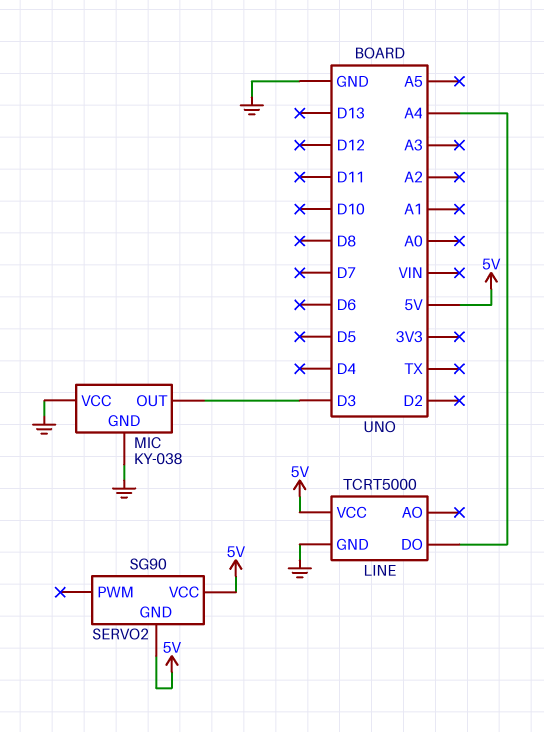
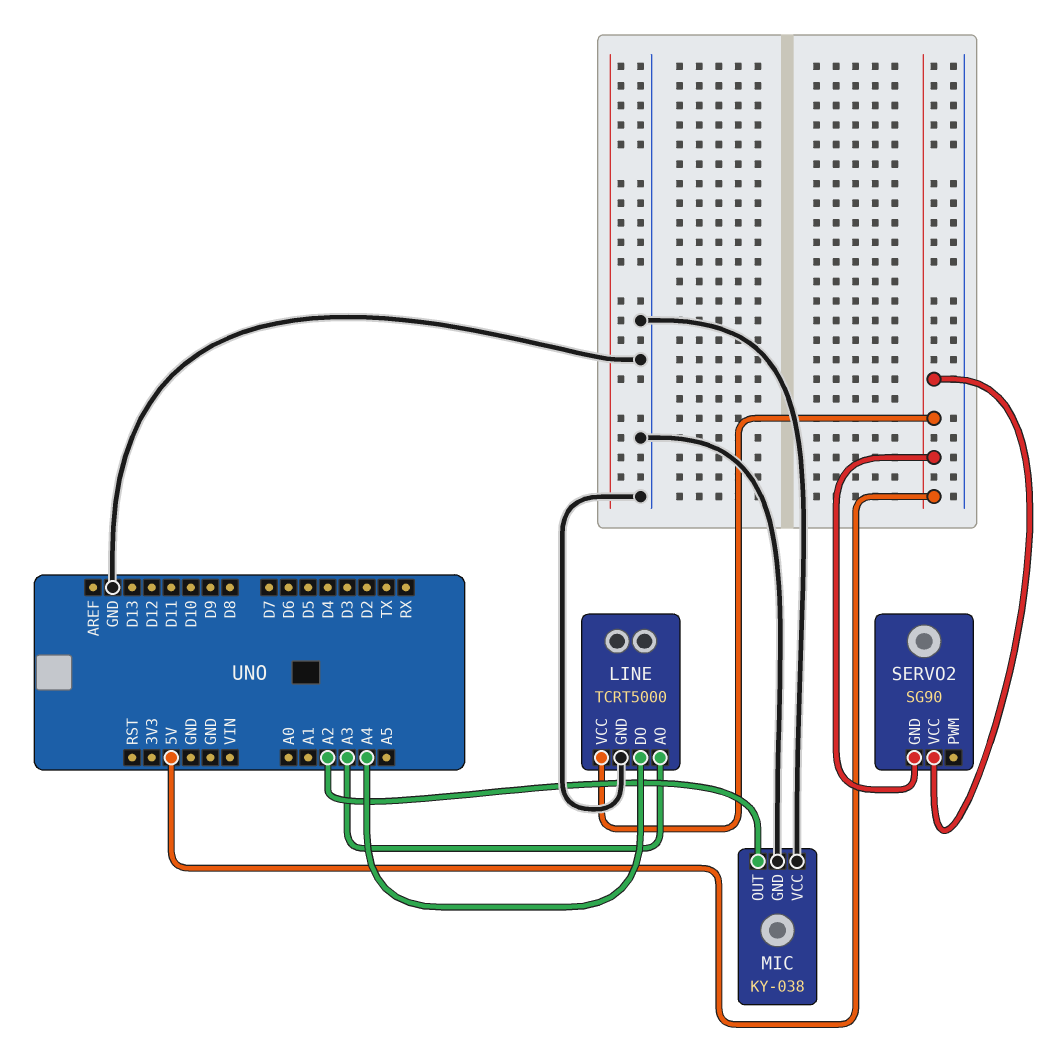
LINE pin AO: none -> A3
MIC pin OUT: D3 -> A2

